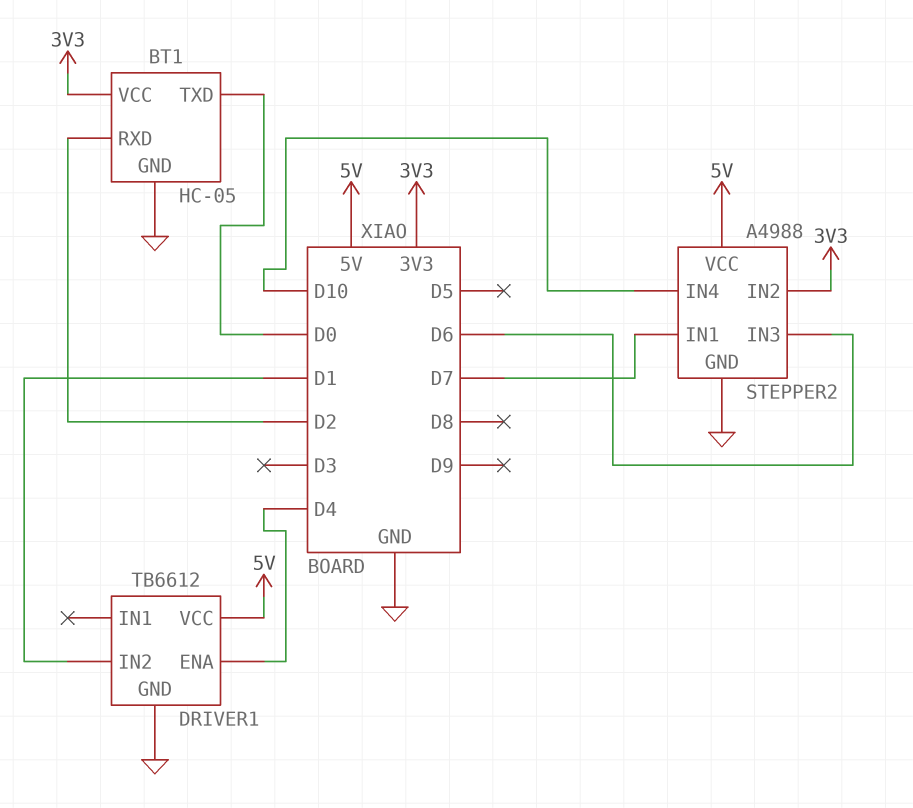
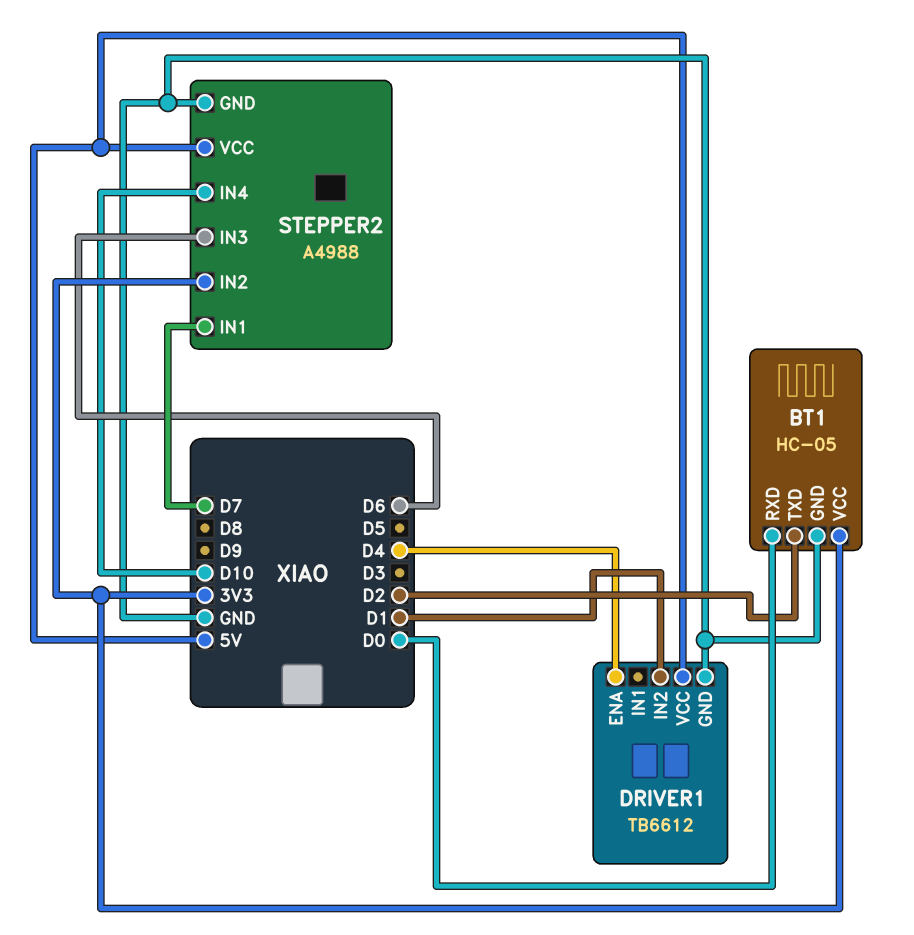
BT1 pin RXD: D2 -> D0
BT1 pin TXD: D0 -> D2

